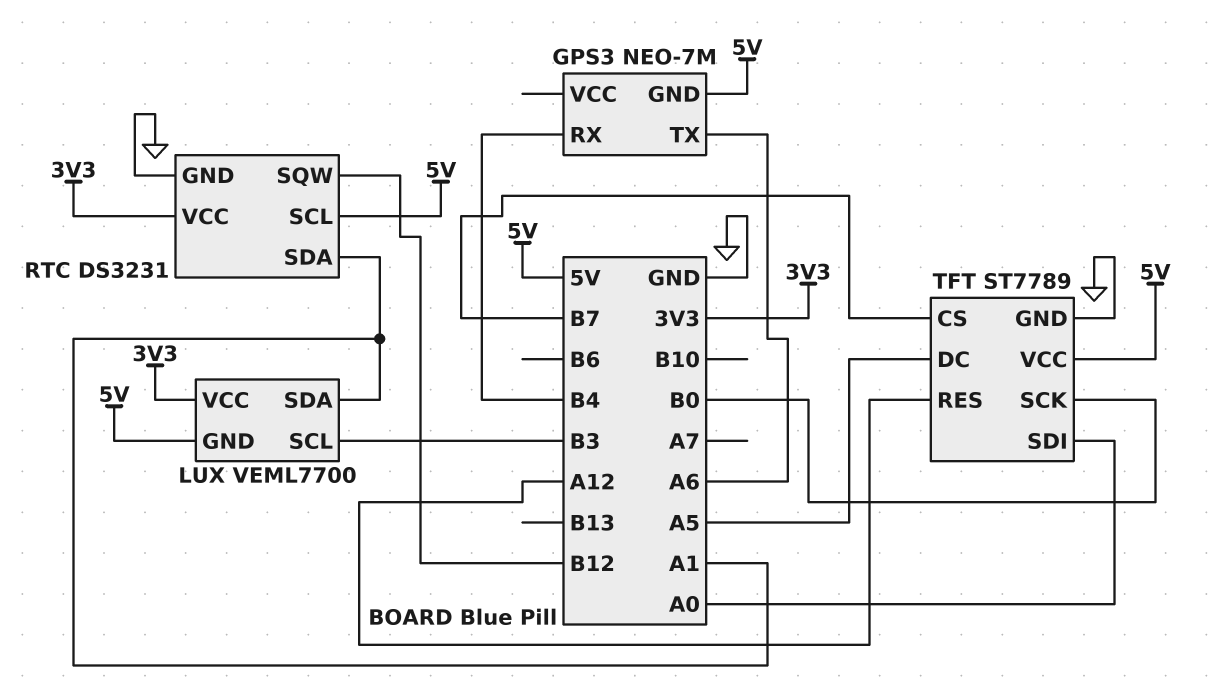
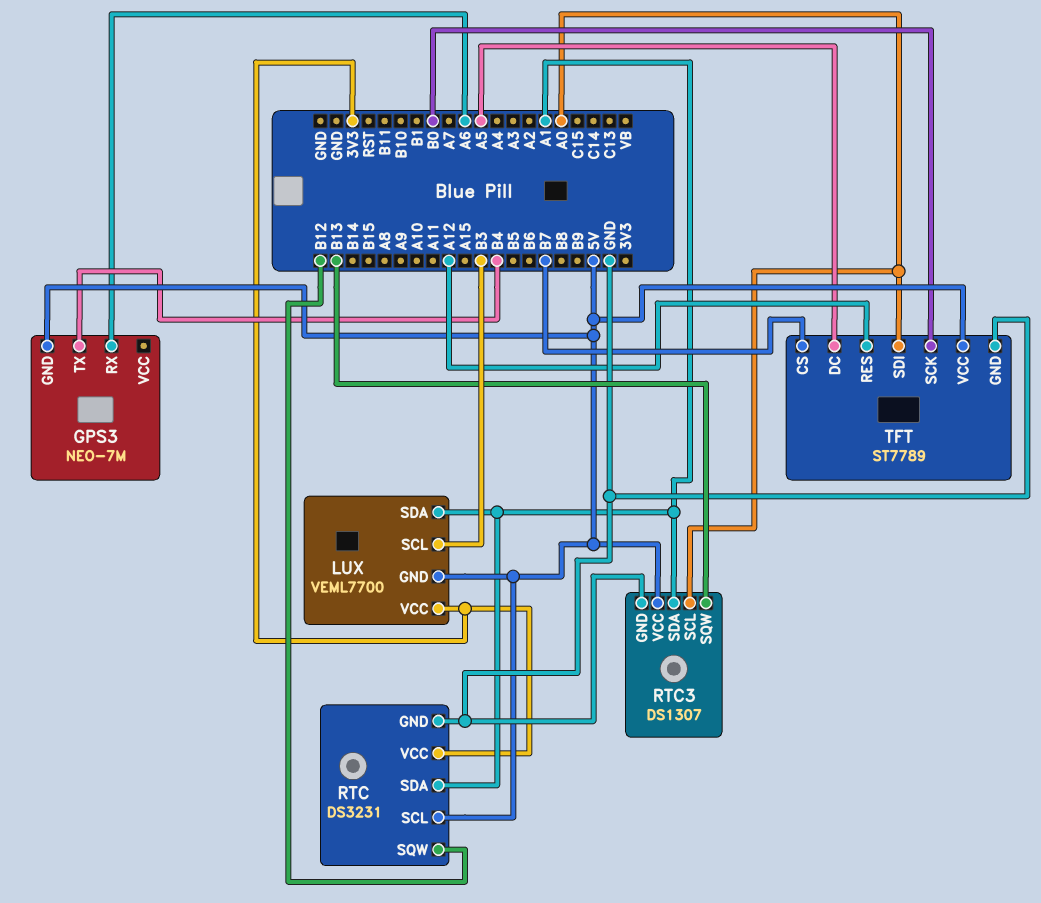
GPS3 pin RX: B4 -> A6
GPS3 pin TX: A6 -> B4
RTC3: none -> DS1307
RTC3 pin GND: none -> GND
RTC3 pin SCL: none -> A0
RTC3 pin SDA: none -> A1
RTC3 pin SQW: none -> B13
RTC3 pin VCC: none -> 5V

